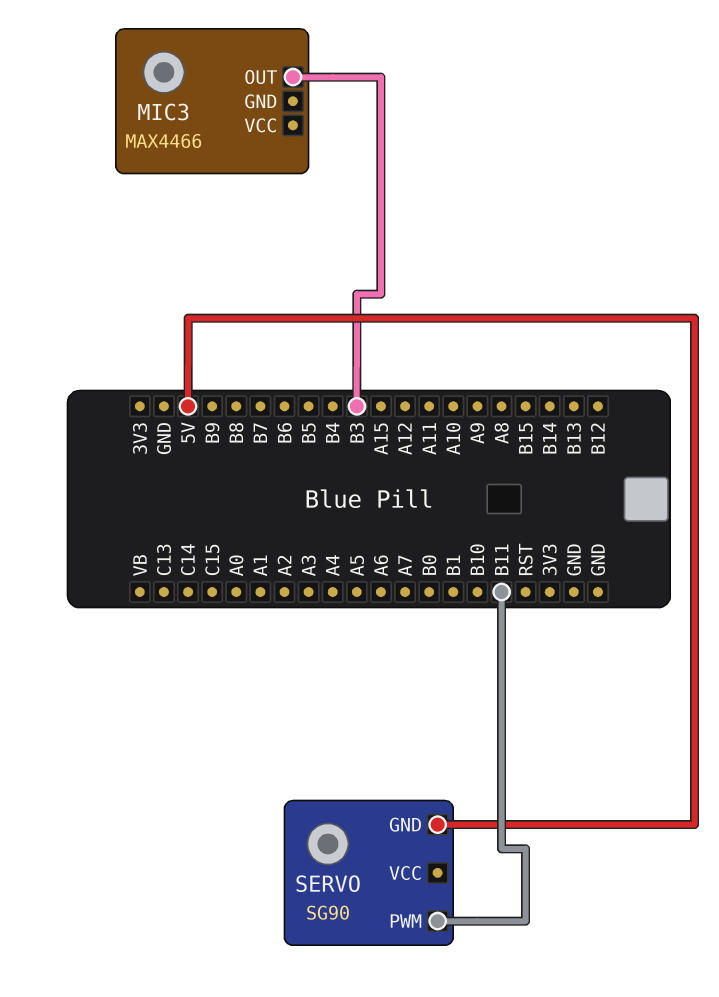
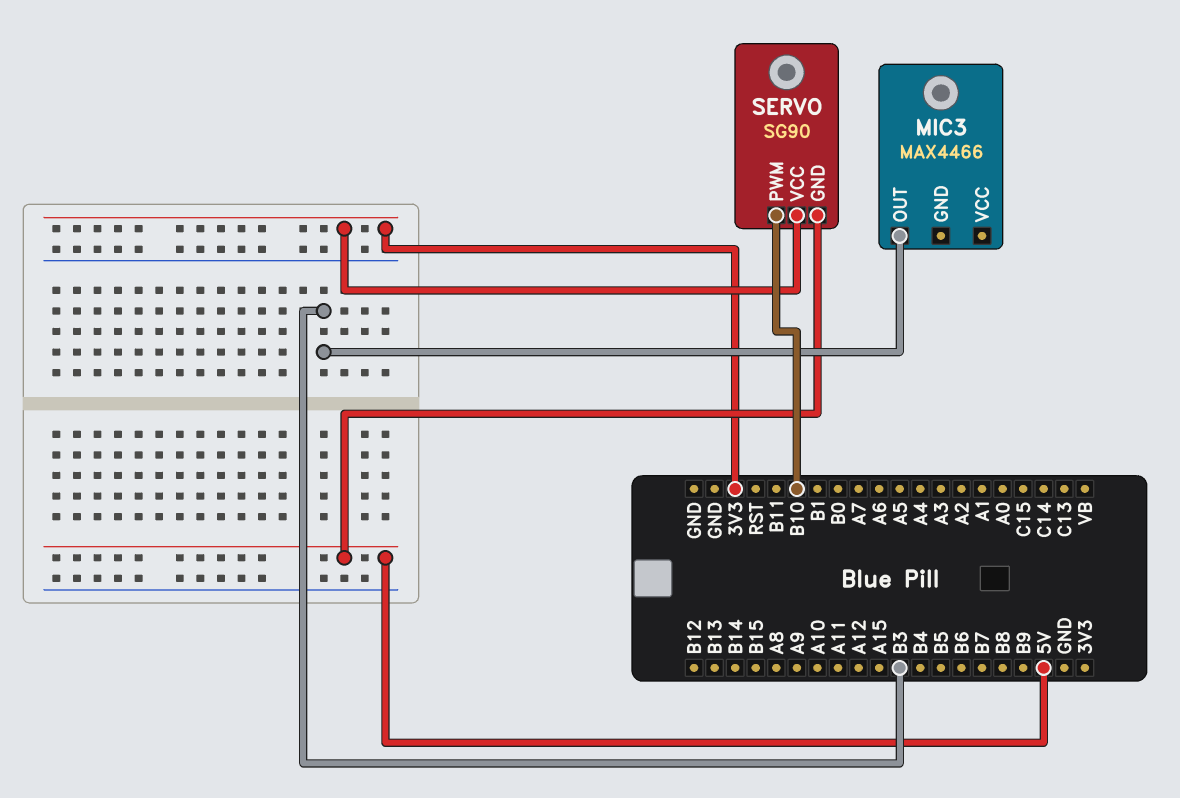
SERVO pin PWM: B11 -> B10
SERVO pin VCC: none -> 3V3

